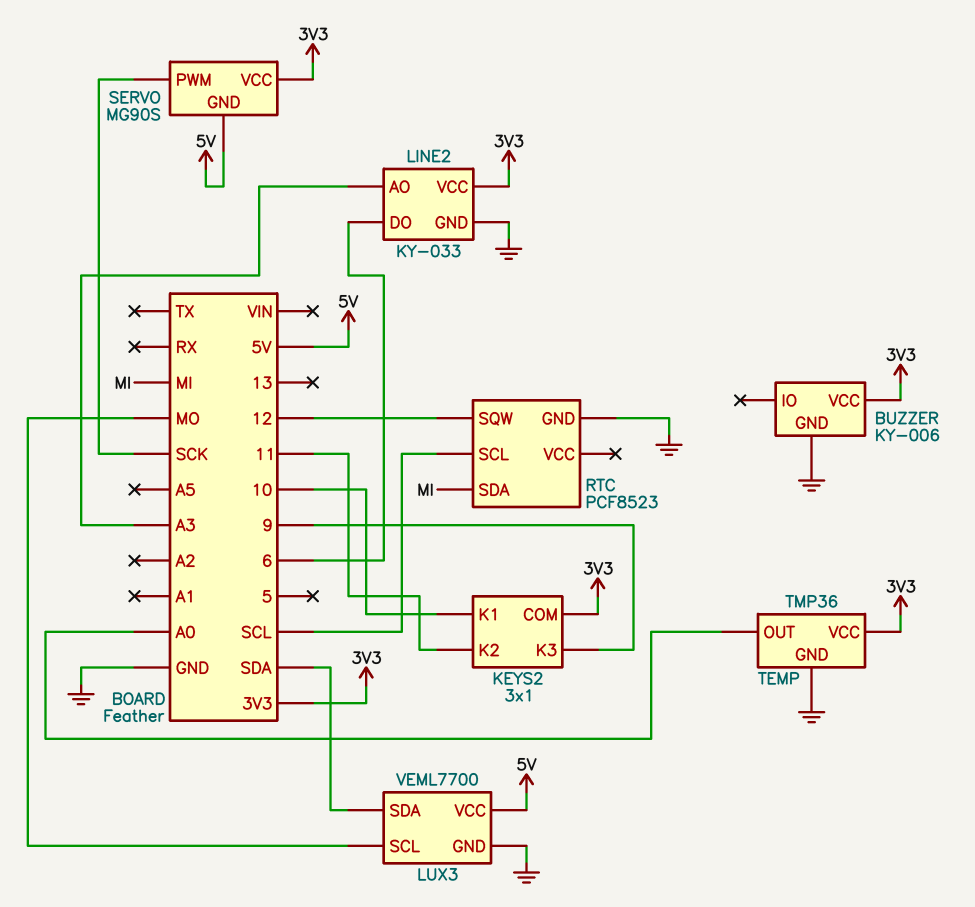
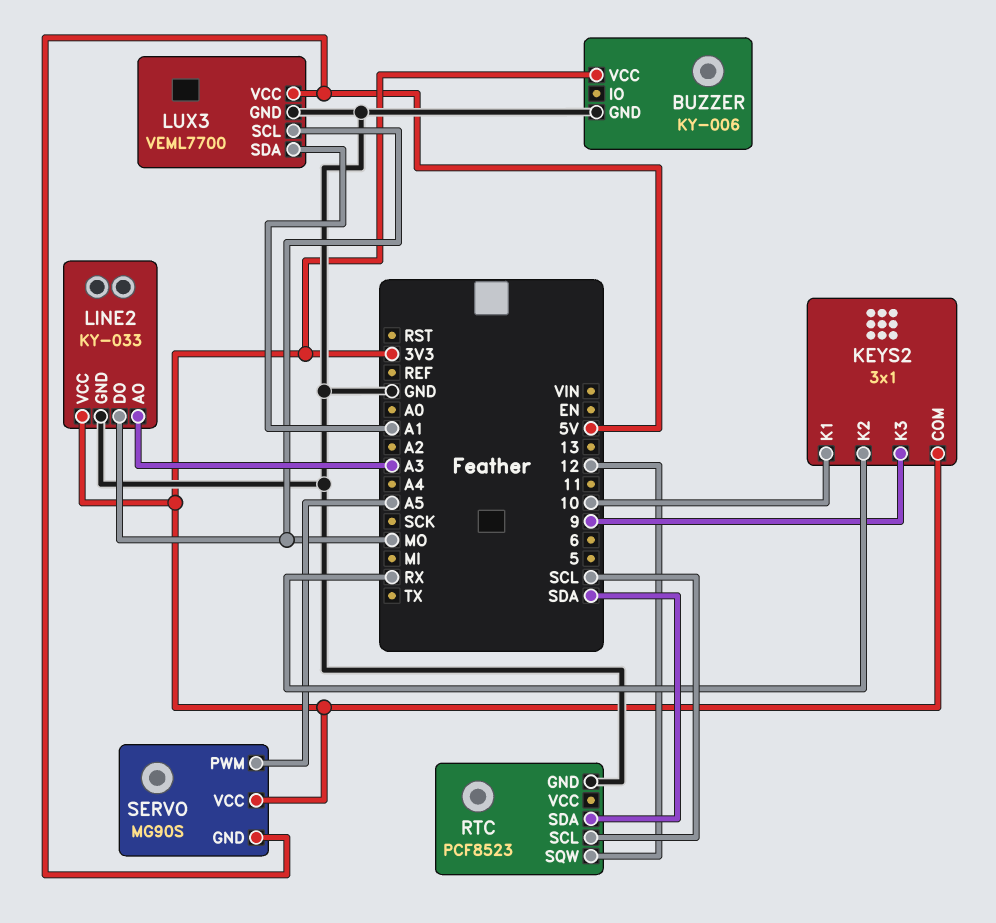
KEYS2 pin K2: 11 -> RX
LINE2 pin DO: 6 -> MO
LUX3 pin SDA: SDA -> A1
RTC pin SDA: MI -> SDA
SERVO pin PWM: SCK -> A5
TEMP: TMP36 -> none
TEMP pin GND: GND -> none
TEMP pin OUT: A0 -> none
TEMP pin VCC: 3V3 -> none

